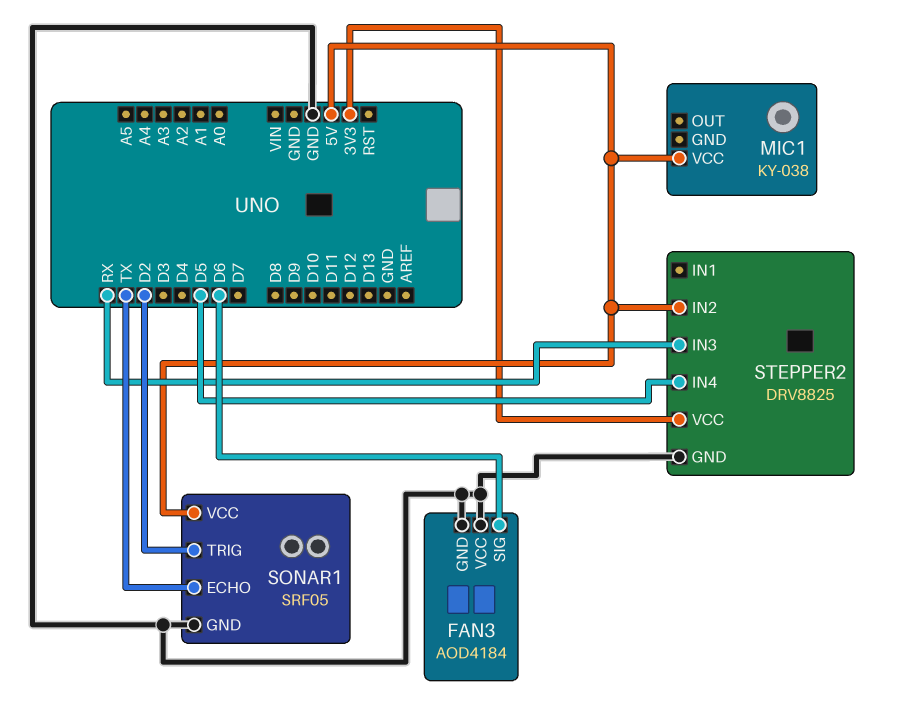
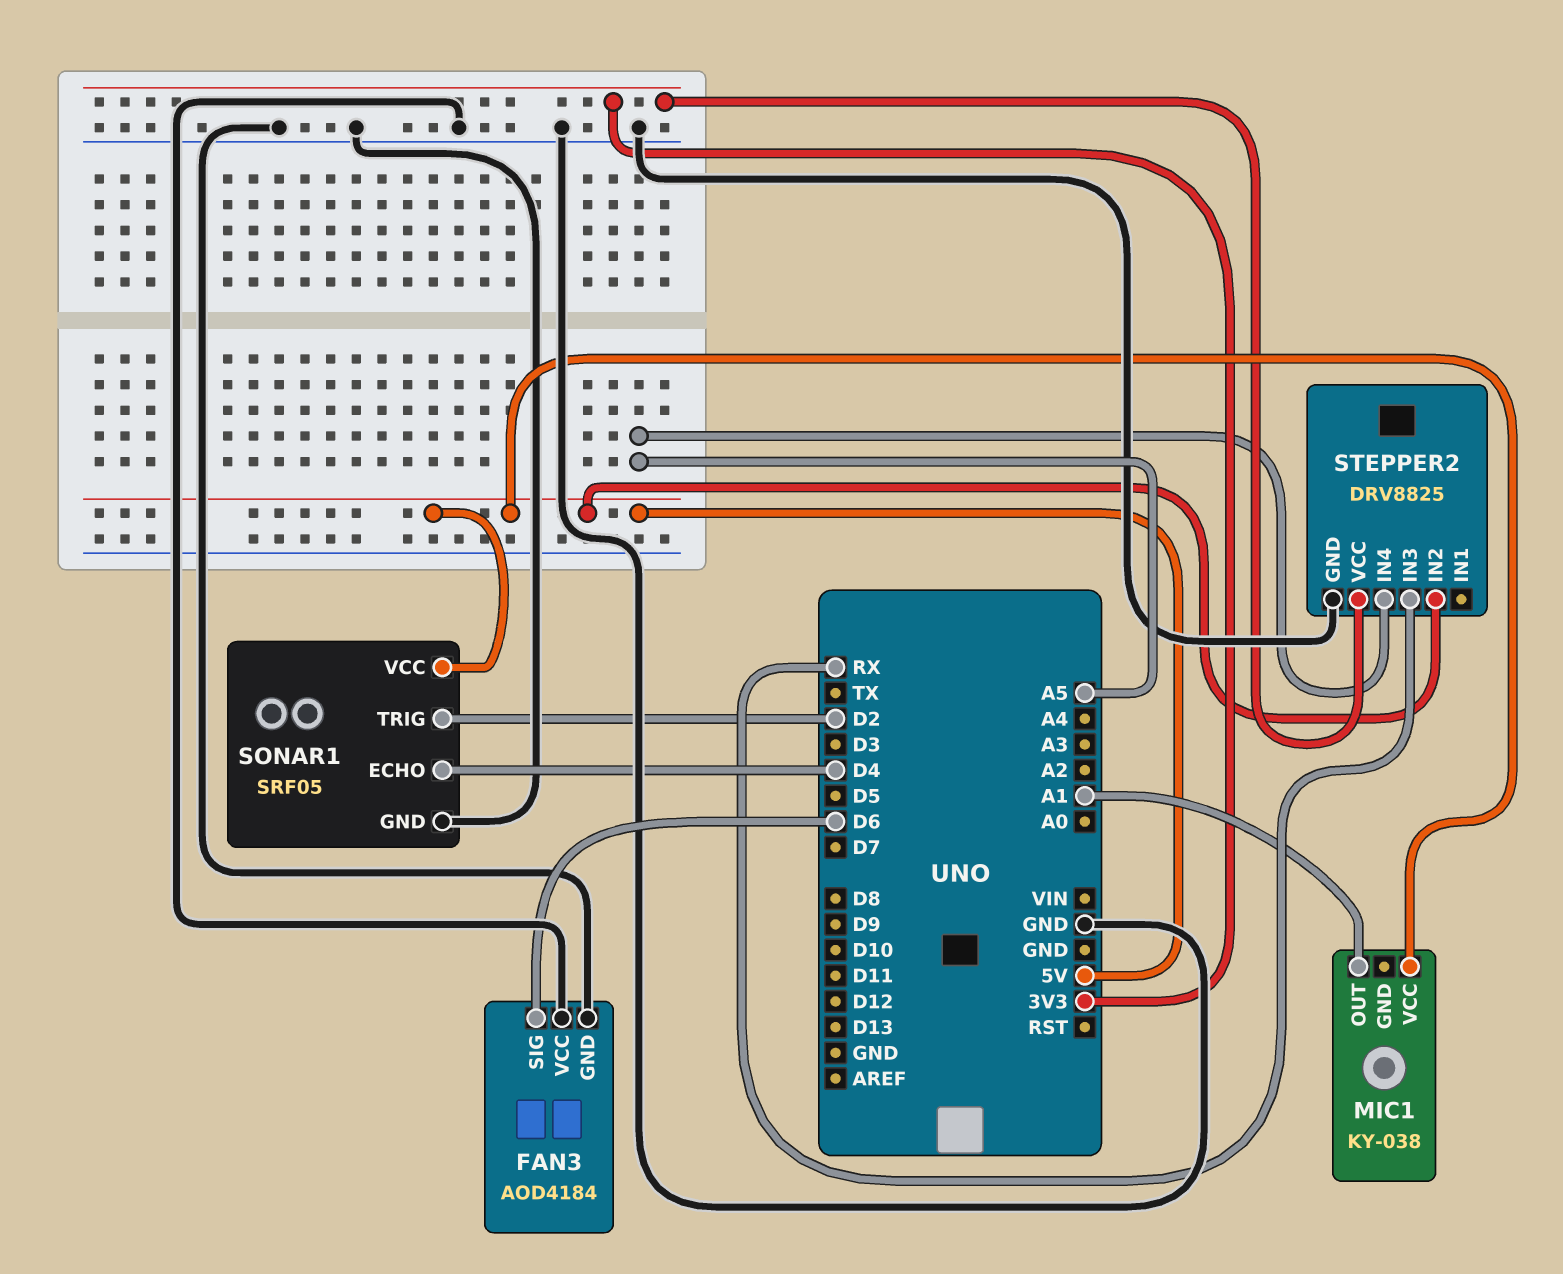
MIC1 pin OUT: none -> A1
SONAR1 pin ECHO: TX -> D4
STEPPER2 pin IN4: D5 -> A5

